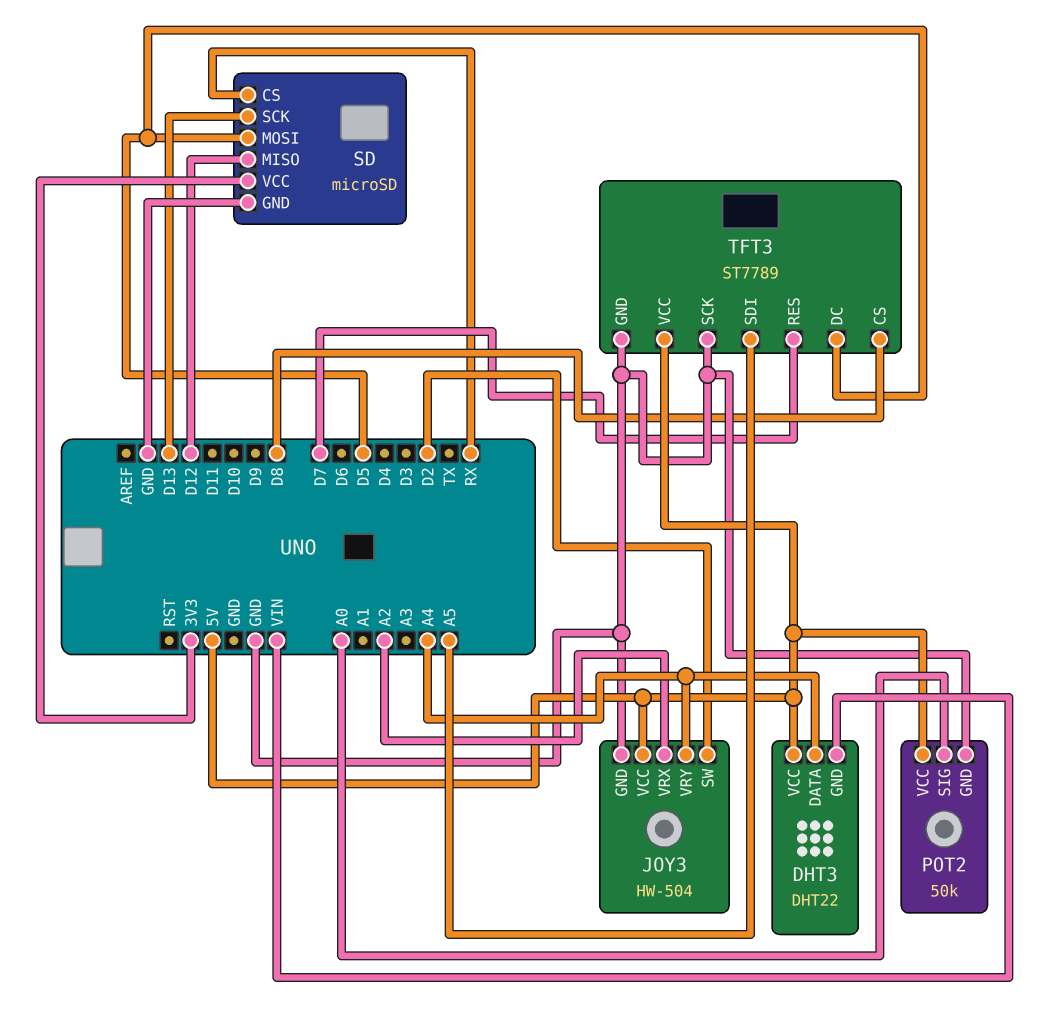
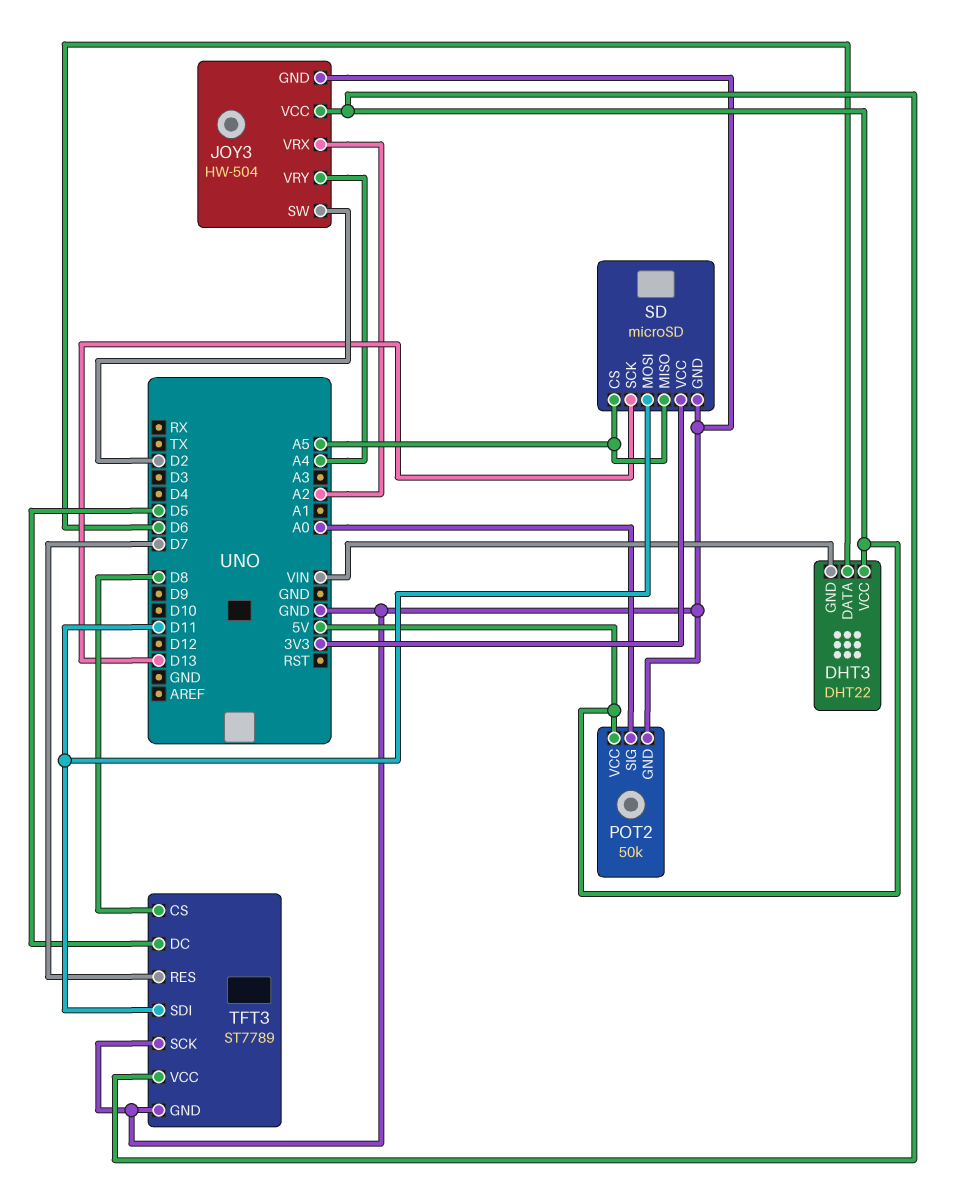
DHT3 pin DATA: A4 -> D6
SD pin CS: RX -> A5
SD pin MISO: D12 -> A5
SD pin MOSI: D5 -> D11
TFT3 pin SDI: A5 -> D11

